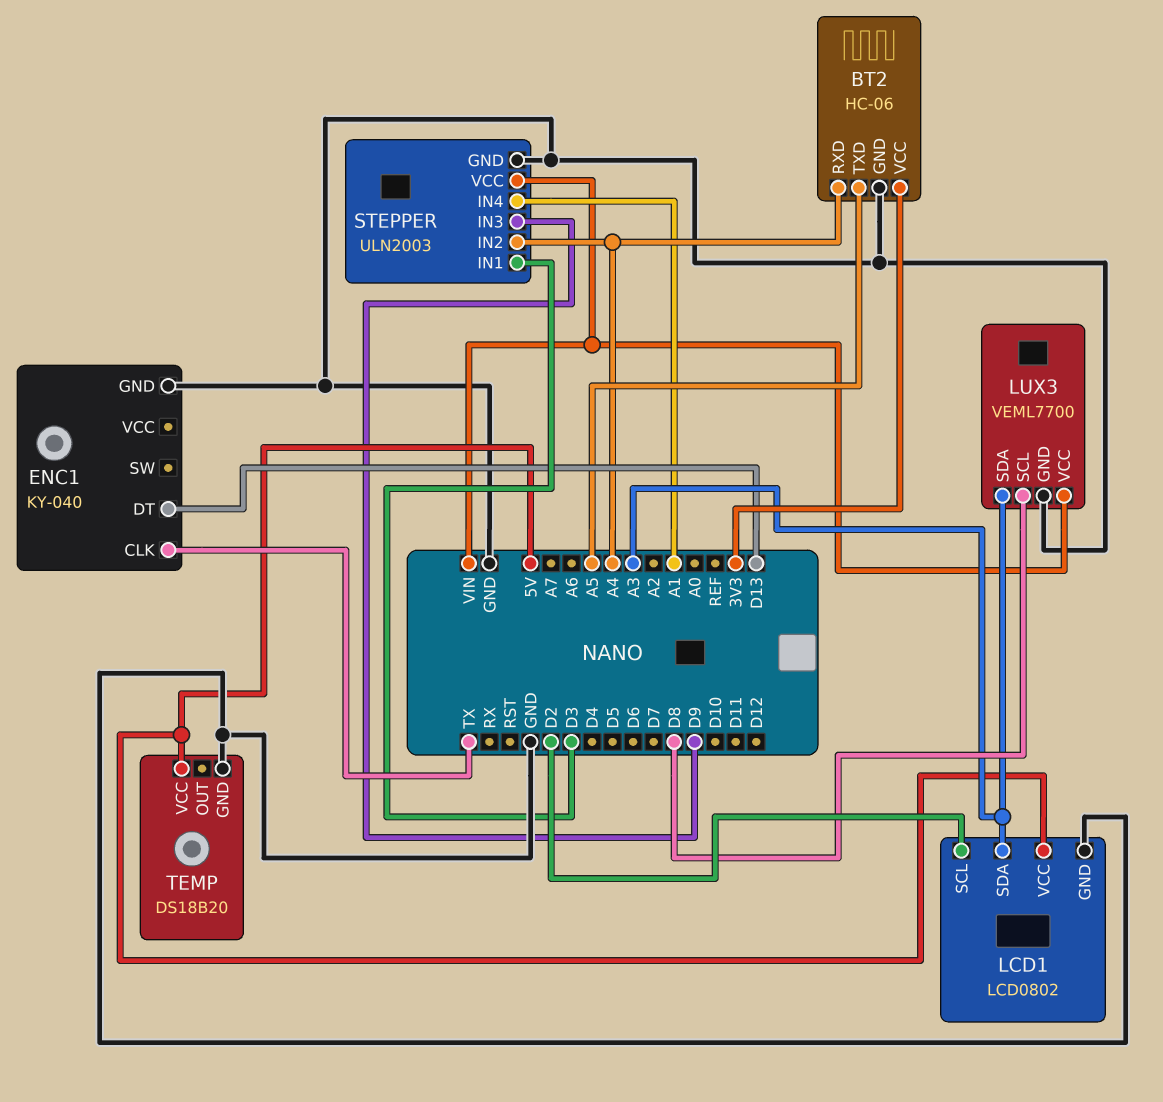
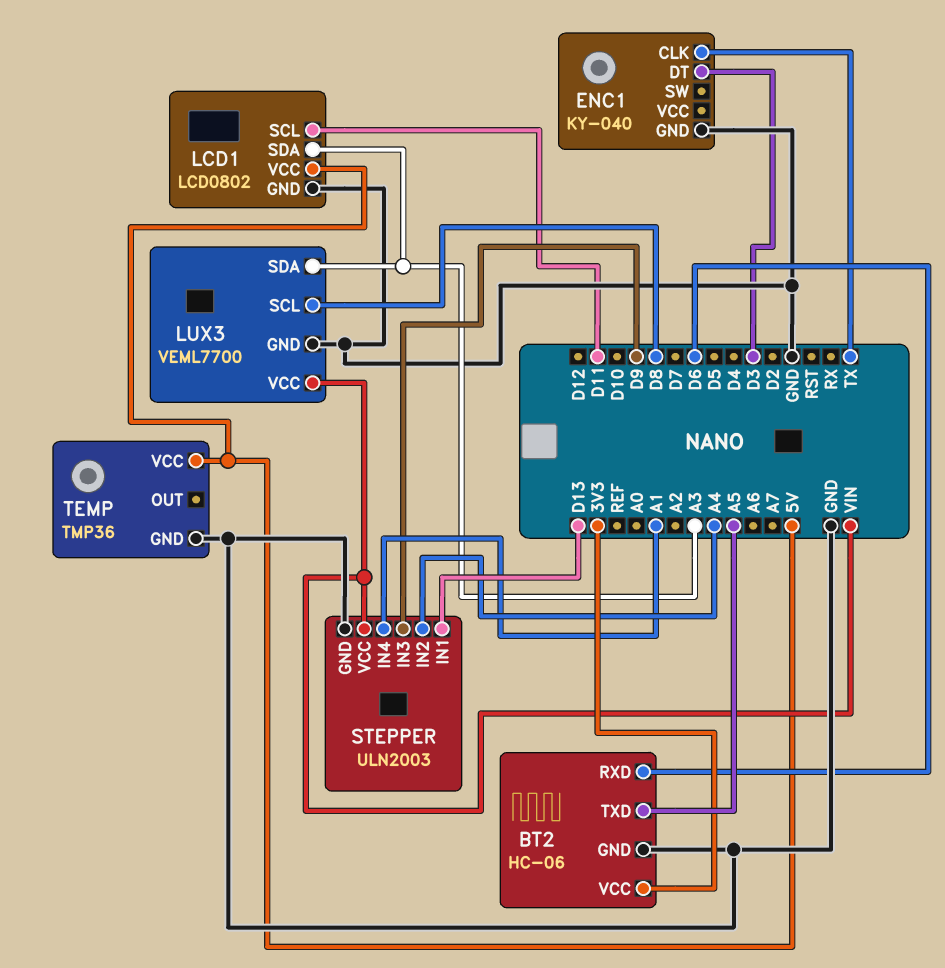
BT2 pin RXD: A4 -> D6
ENC1 pin DT: D13 -> D3
LCD1 pin SCL: D2 -> D11
STEPPER pin IN1: D3 -> D13
TEMP: DS18B20 -> TMP36

